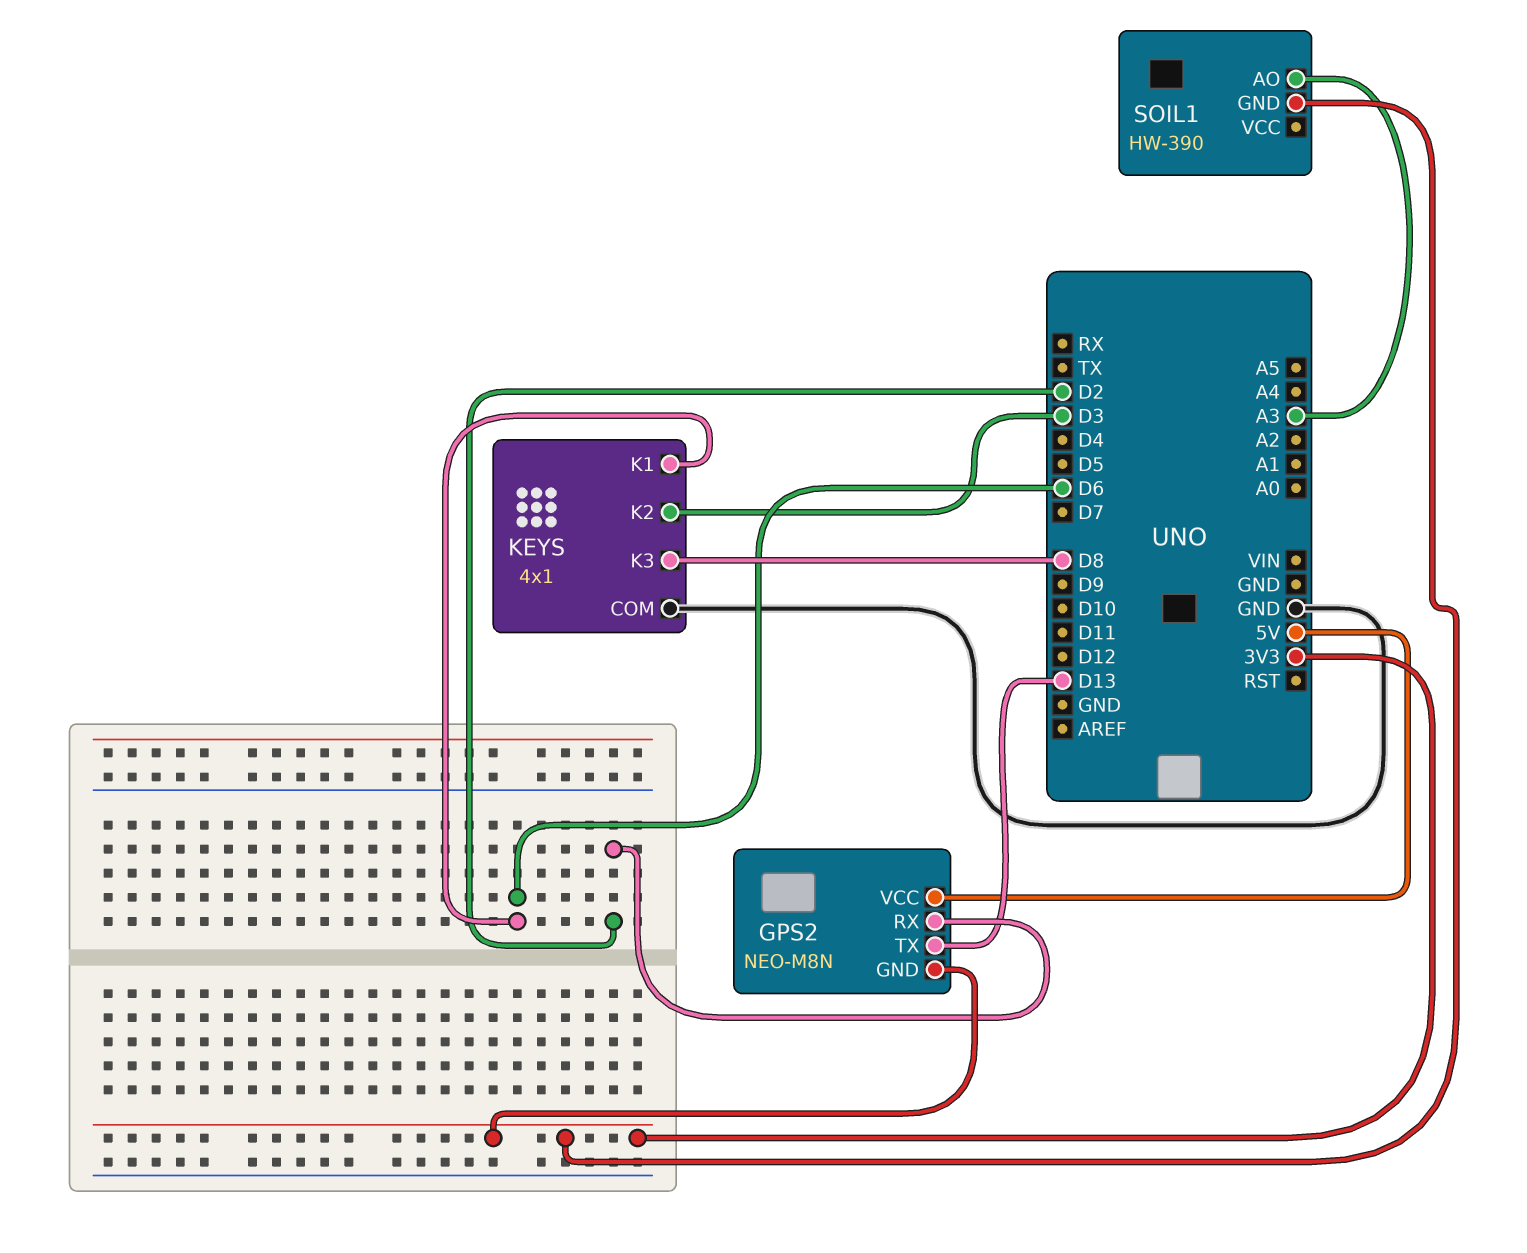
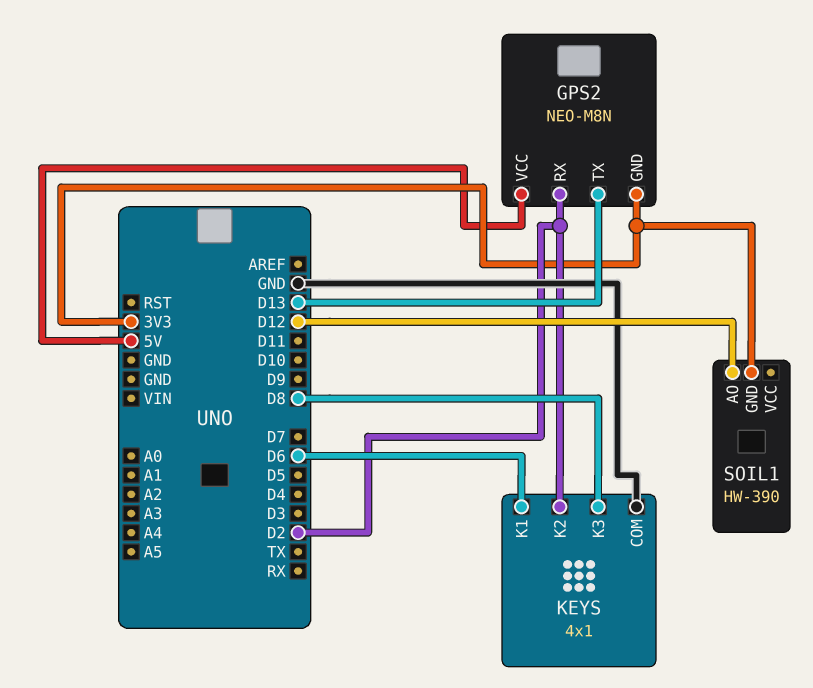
KEYS pin K2: D3 -> D2
SOIL1 pin AO: A3 -> D12

